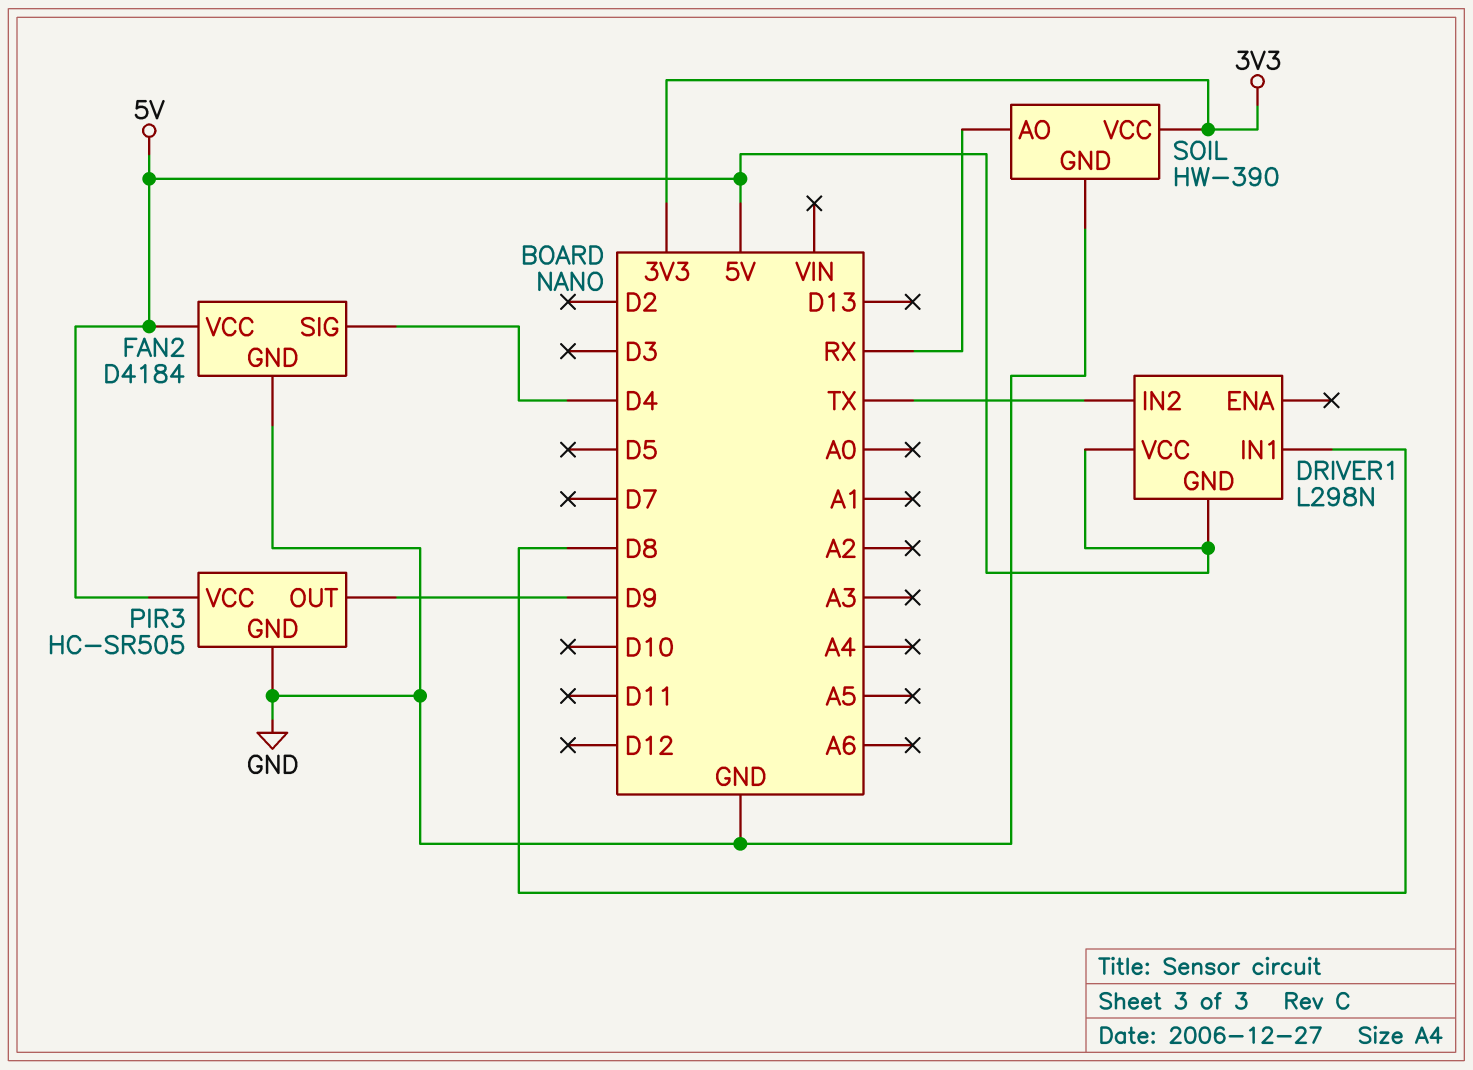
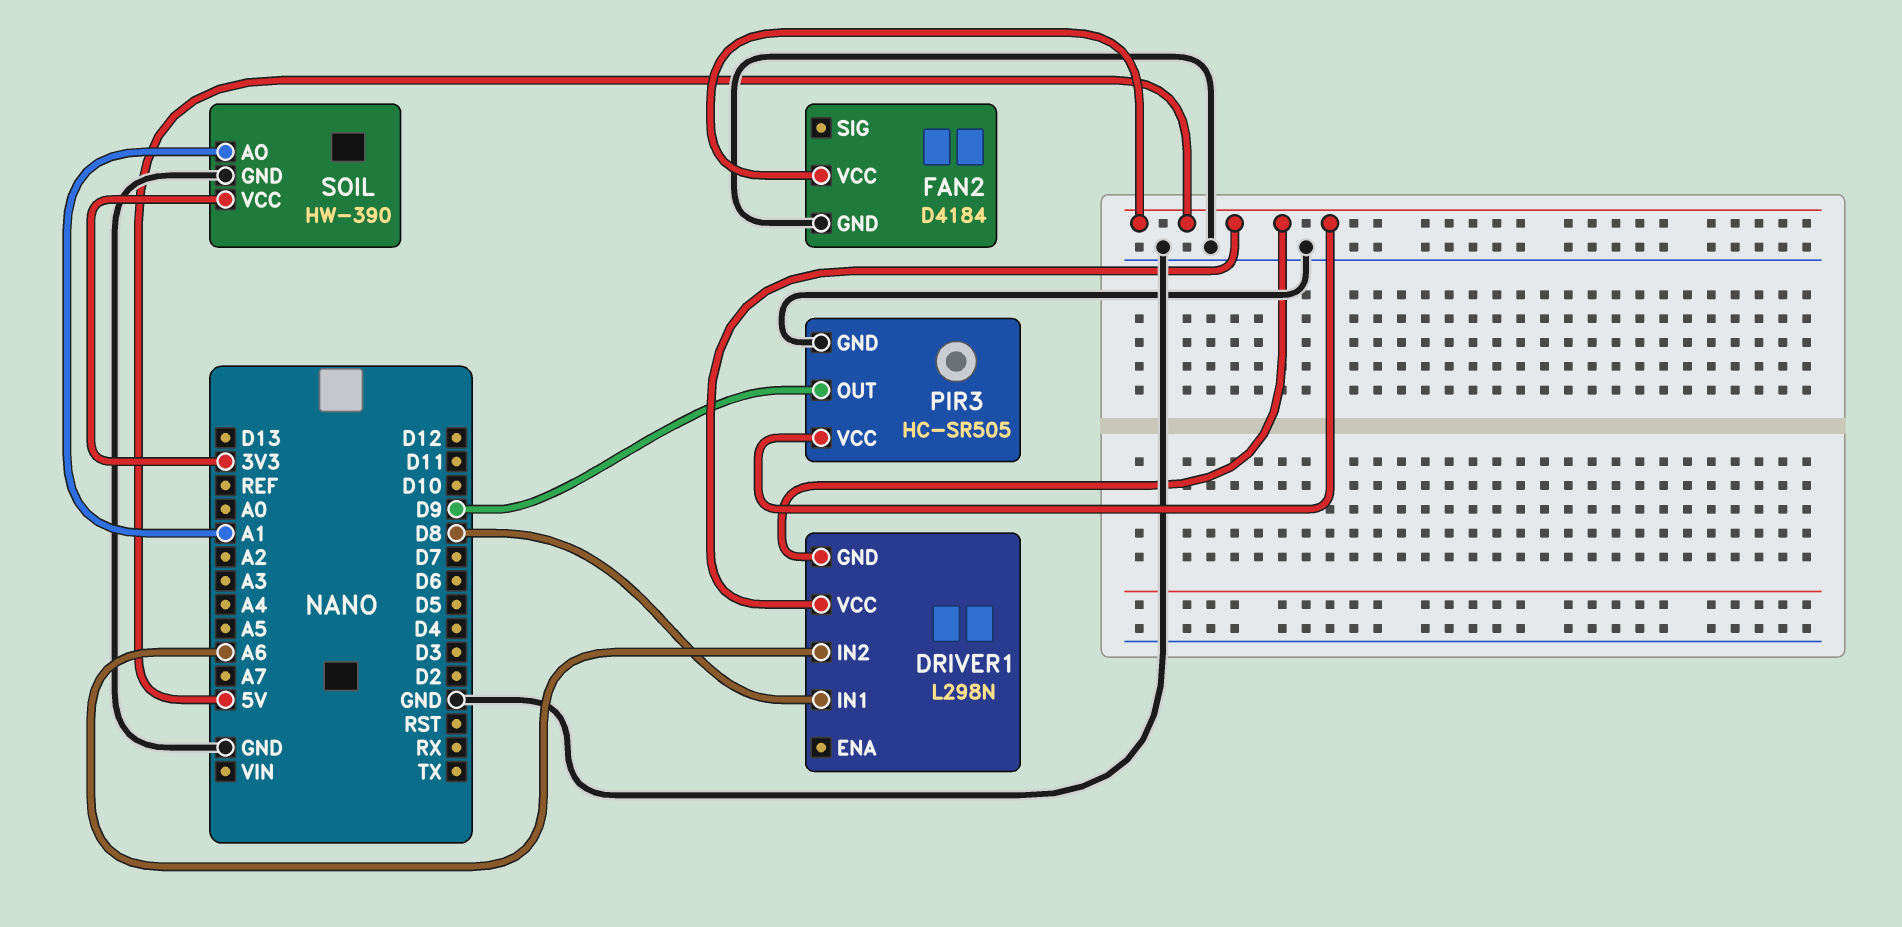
DRIVER1 pin IN2: TX -> A6
FAN2 pin SIG: D4 -> none
SOIL pin AO: RX -> A1

